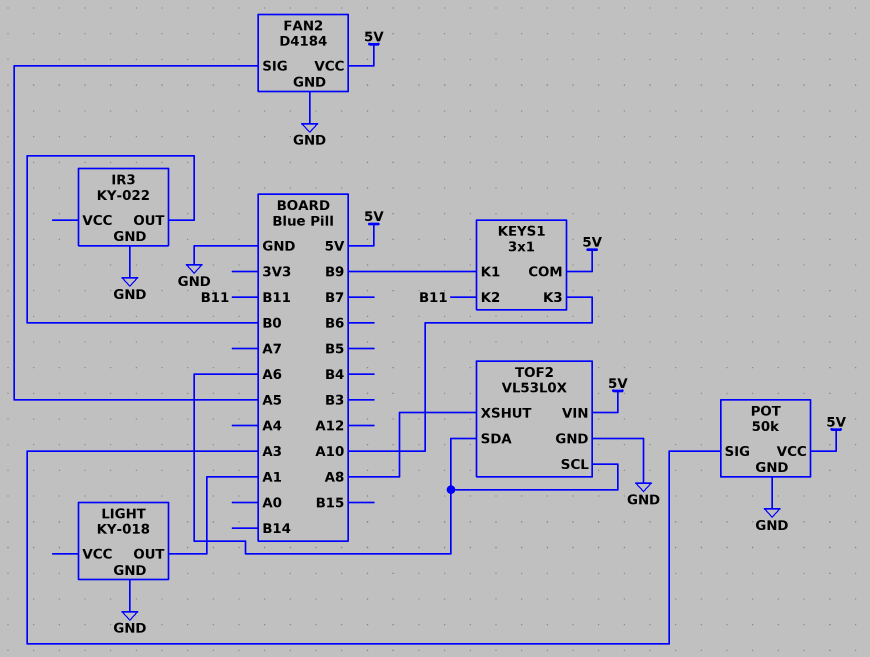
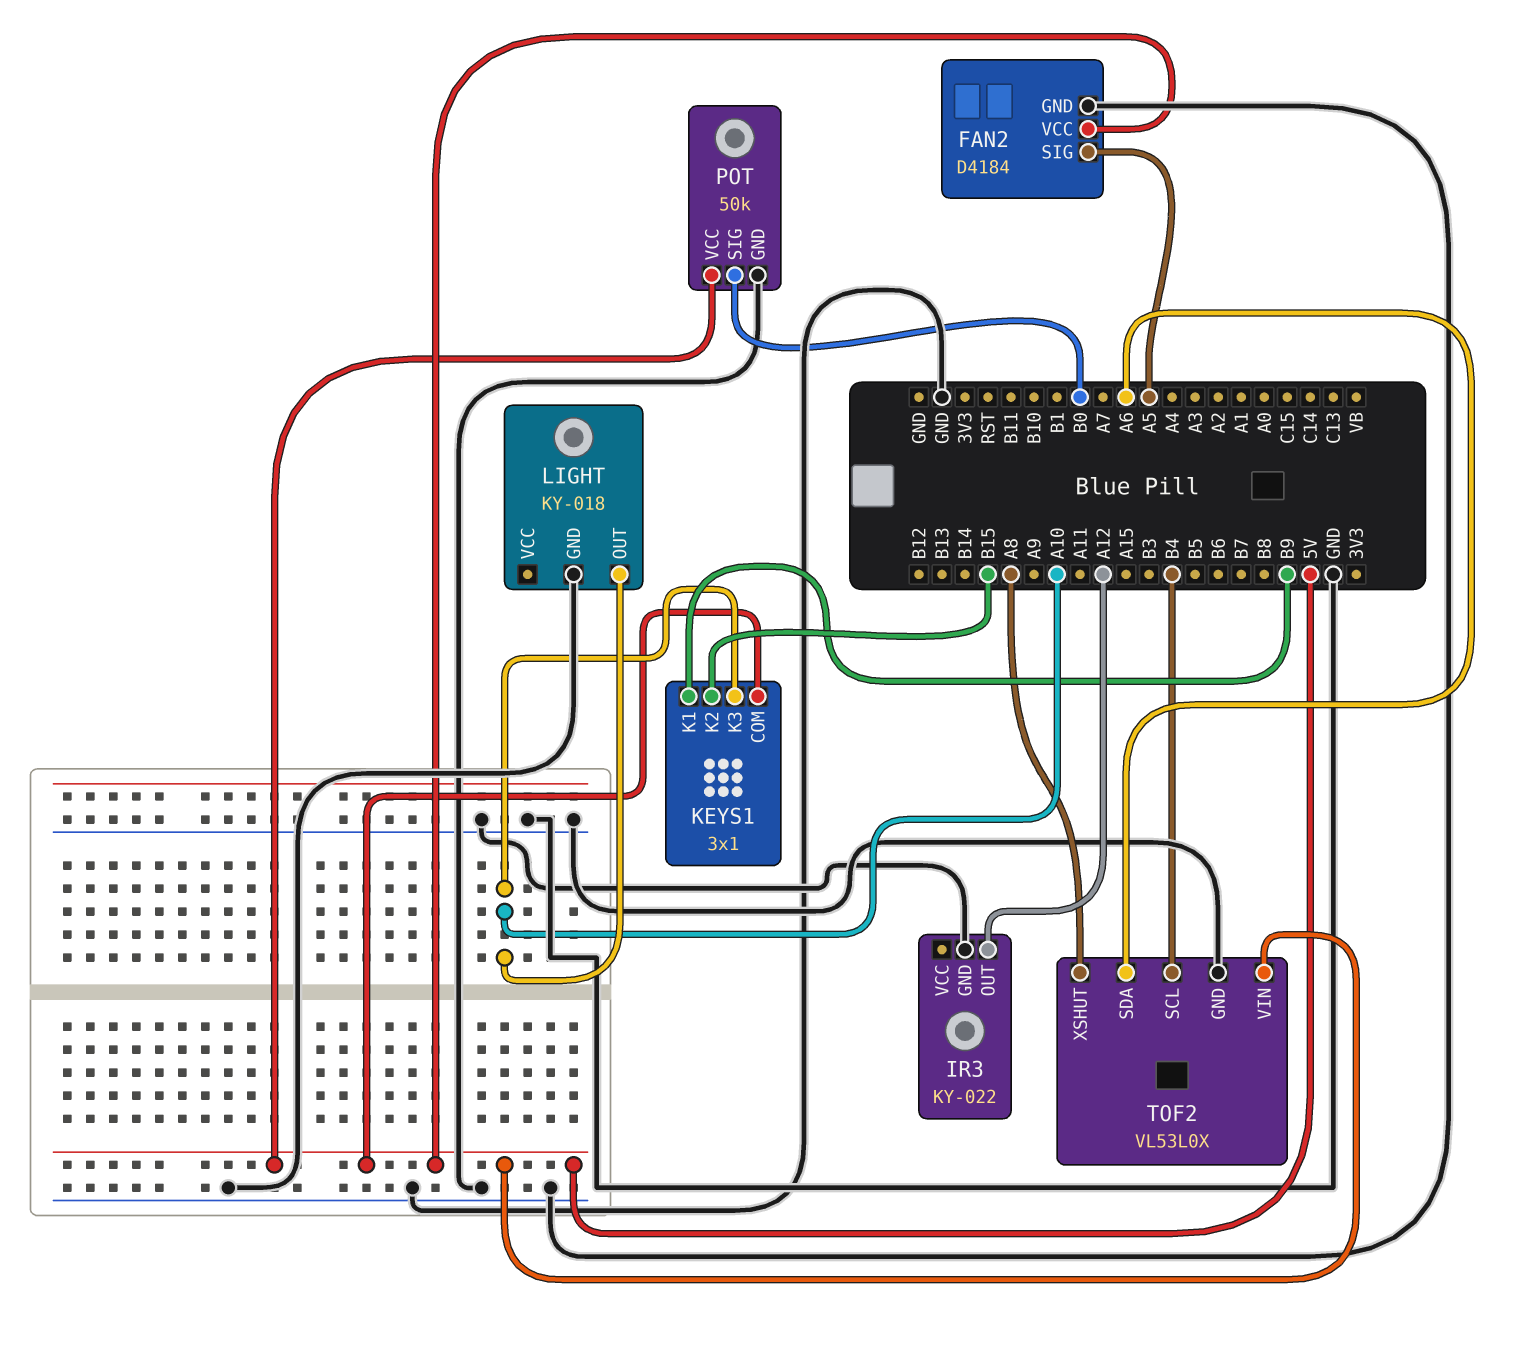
IR3 pin OUT: B0 -> A12
KEYS1 pin K2: B11 -> B15
LIGHT pin OUT: A1 -> A10
POT pin SIG: A3 -> B0
TOF2 pin SCL: A6 -> B4

